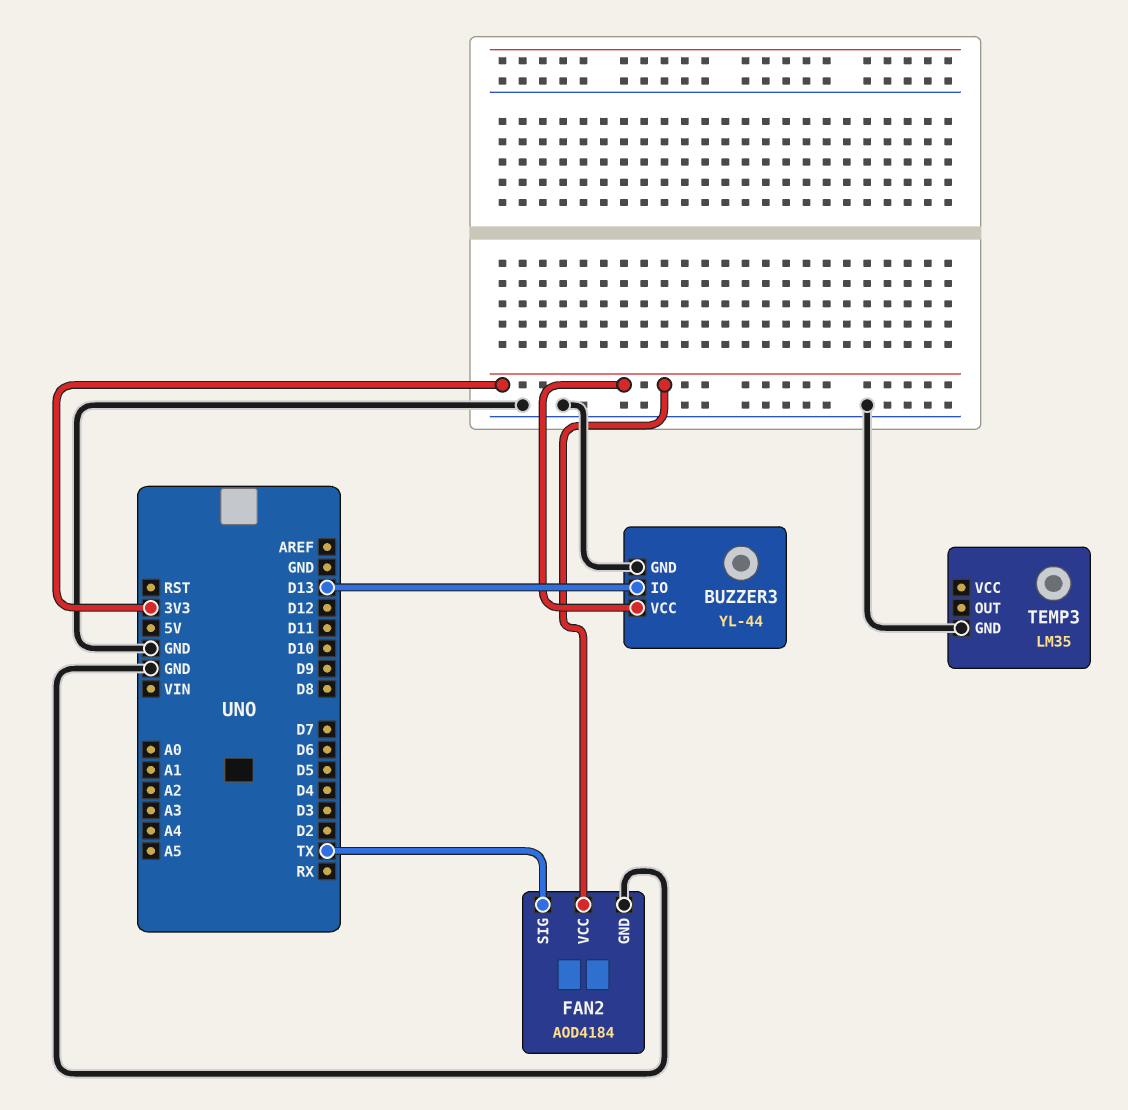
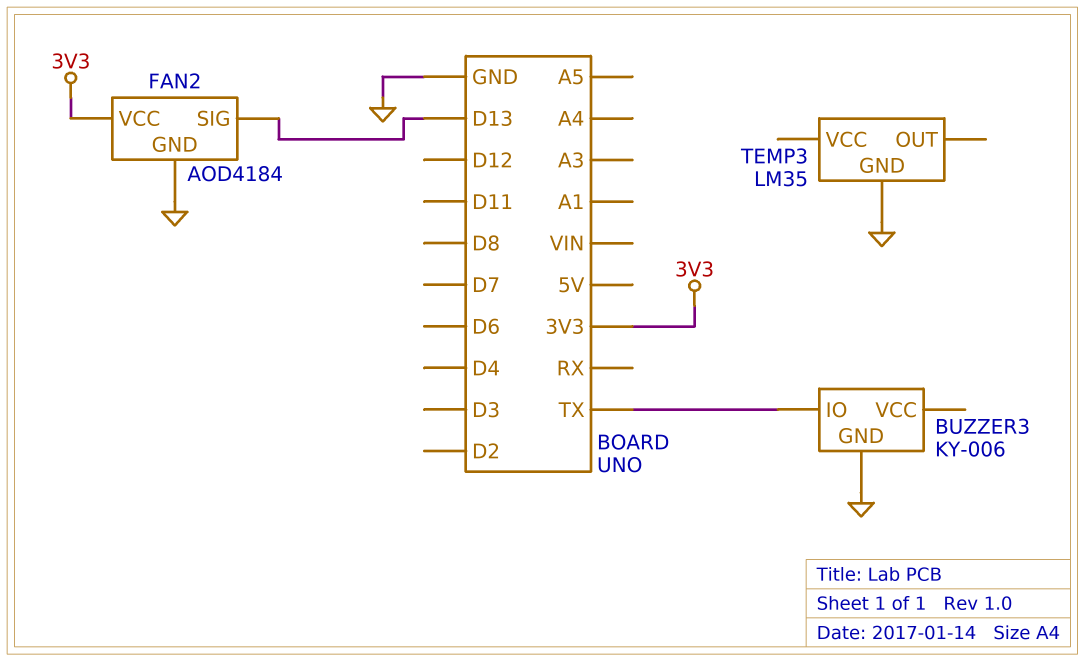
BUZZER3: YL-44 -> KY-006
BUZZER3 pin IO: D13 -> TX
BUZZER3 pin VCC: 3V3 -> none
FAN2 pin SIG: TX -> D13

